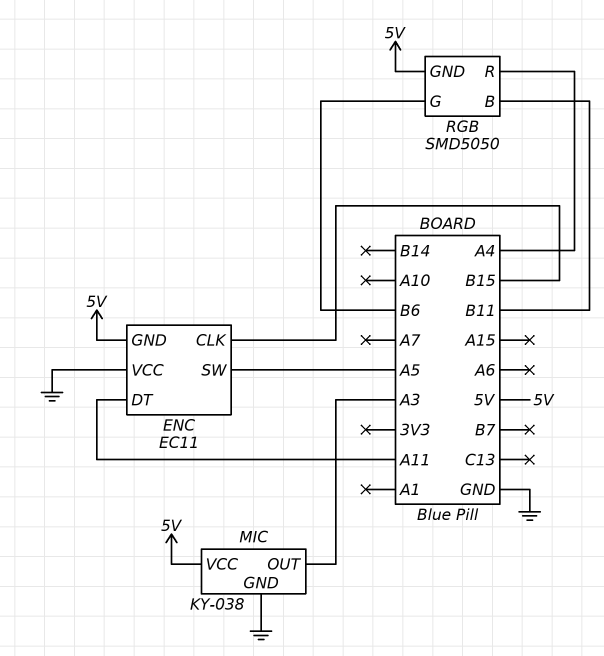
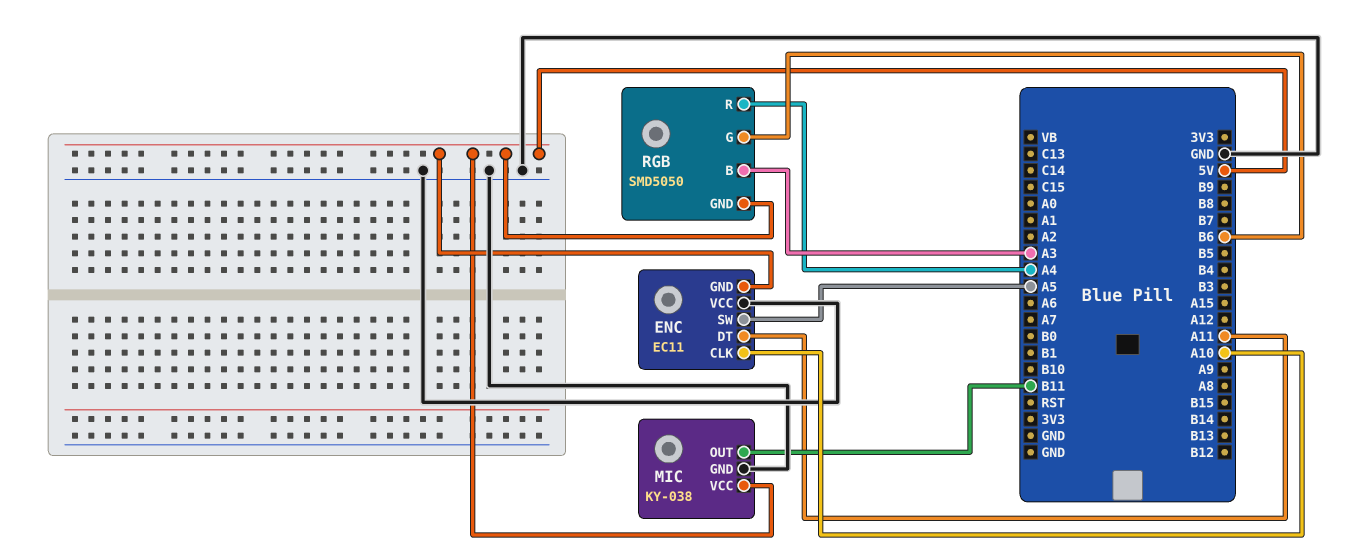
ENC pin CLK: B15 -> A10
MIC pin OUT: A3 -> B11
RGB pin B: B11 -> A3

